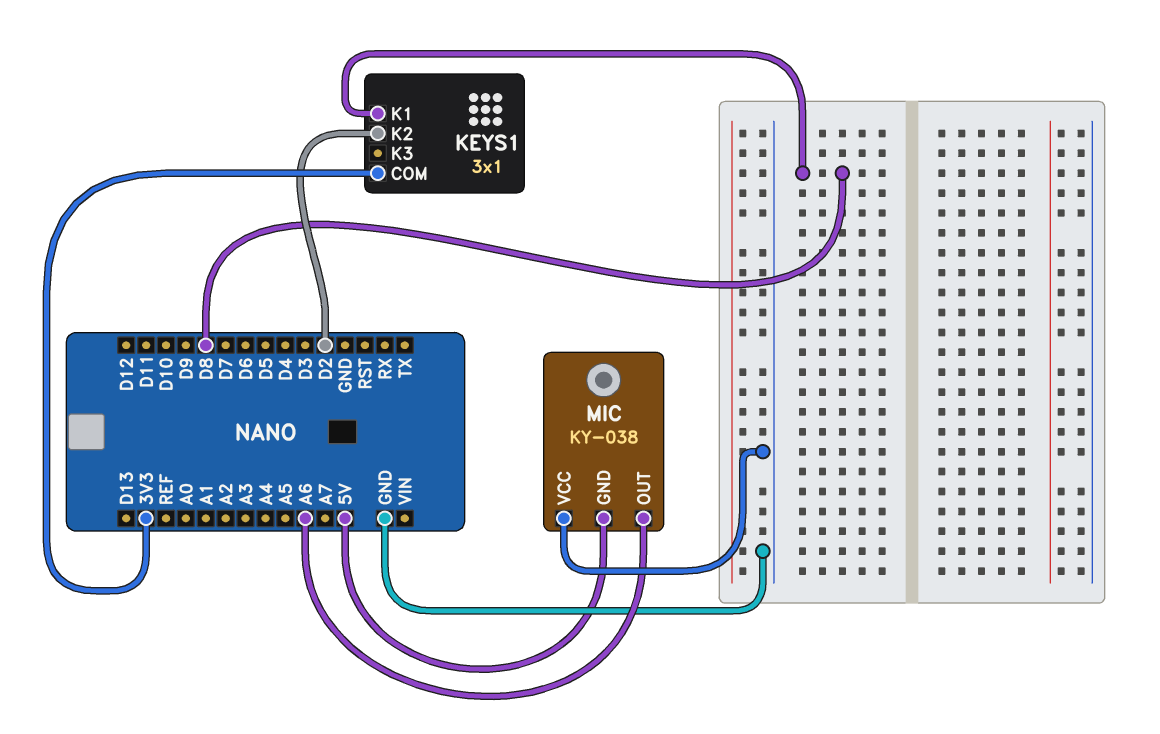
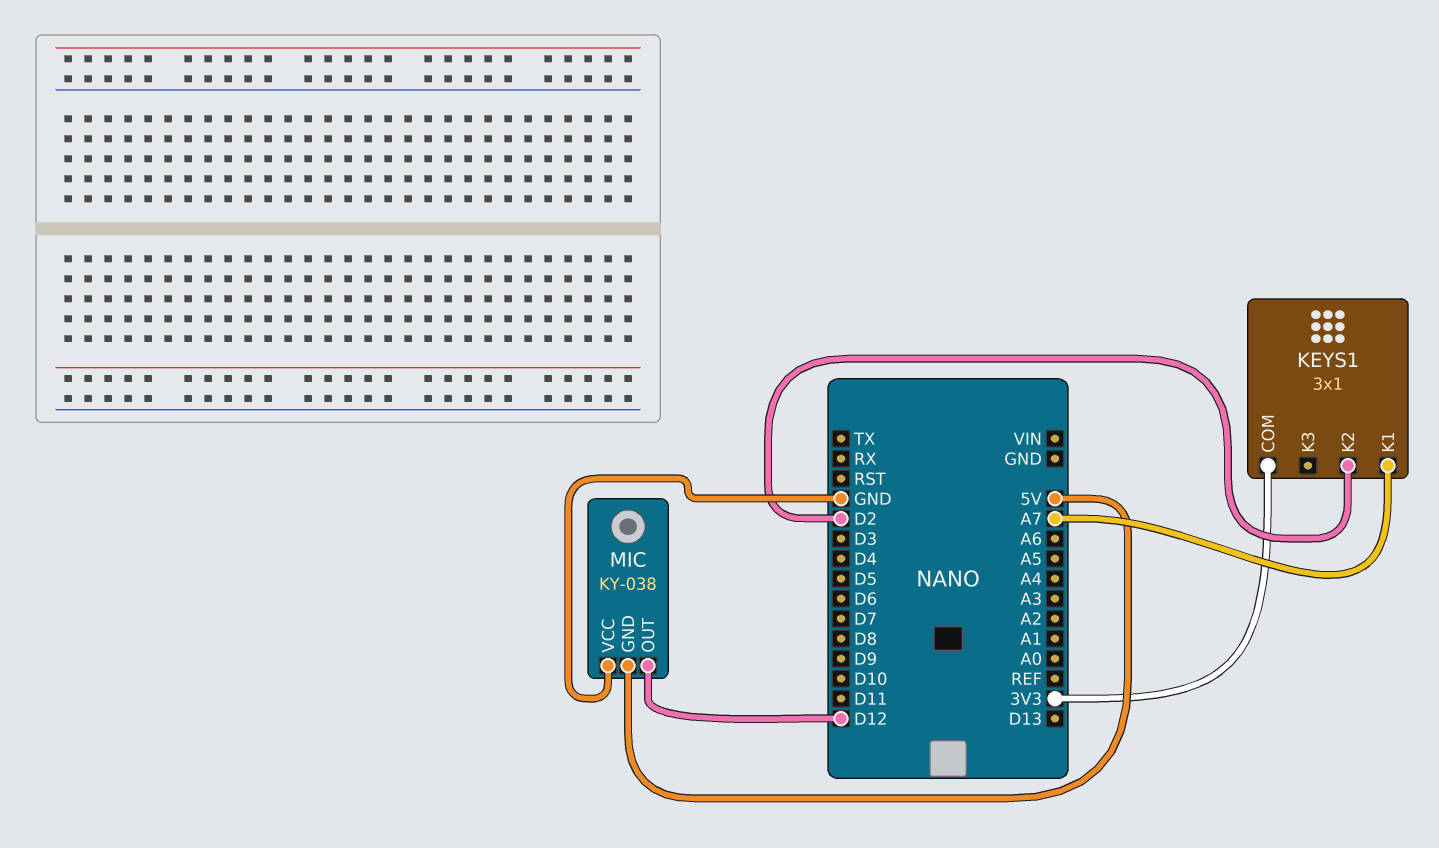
KEYS1 pin K1: D8 -> A7
MIC pin OUT: A6 -> D12

